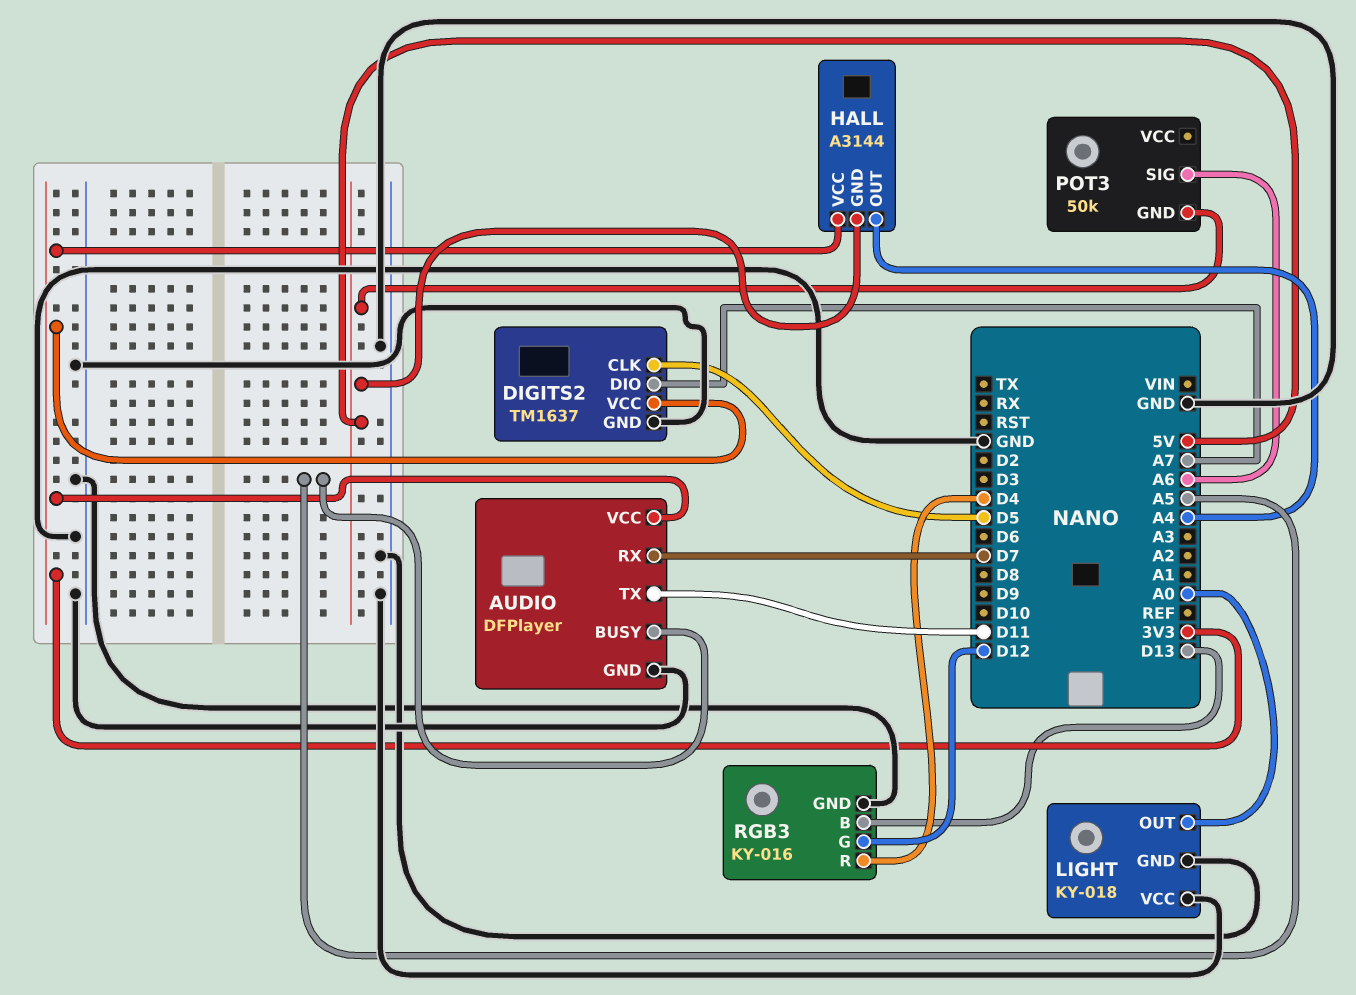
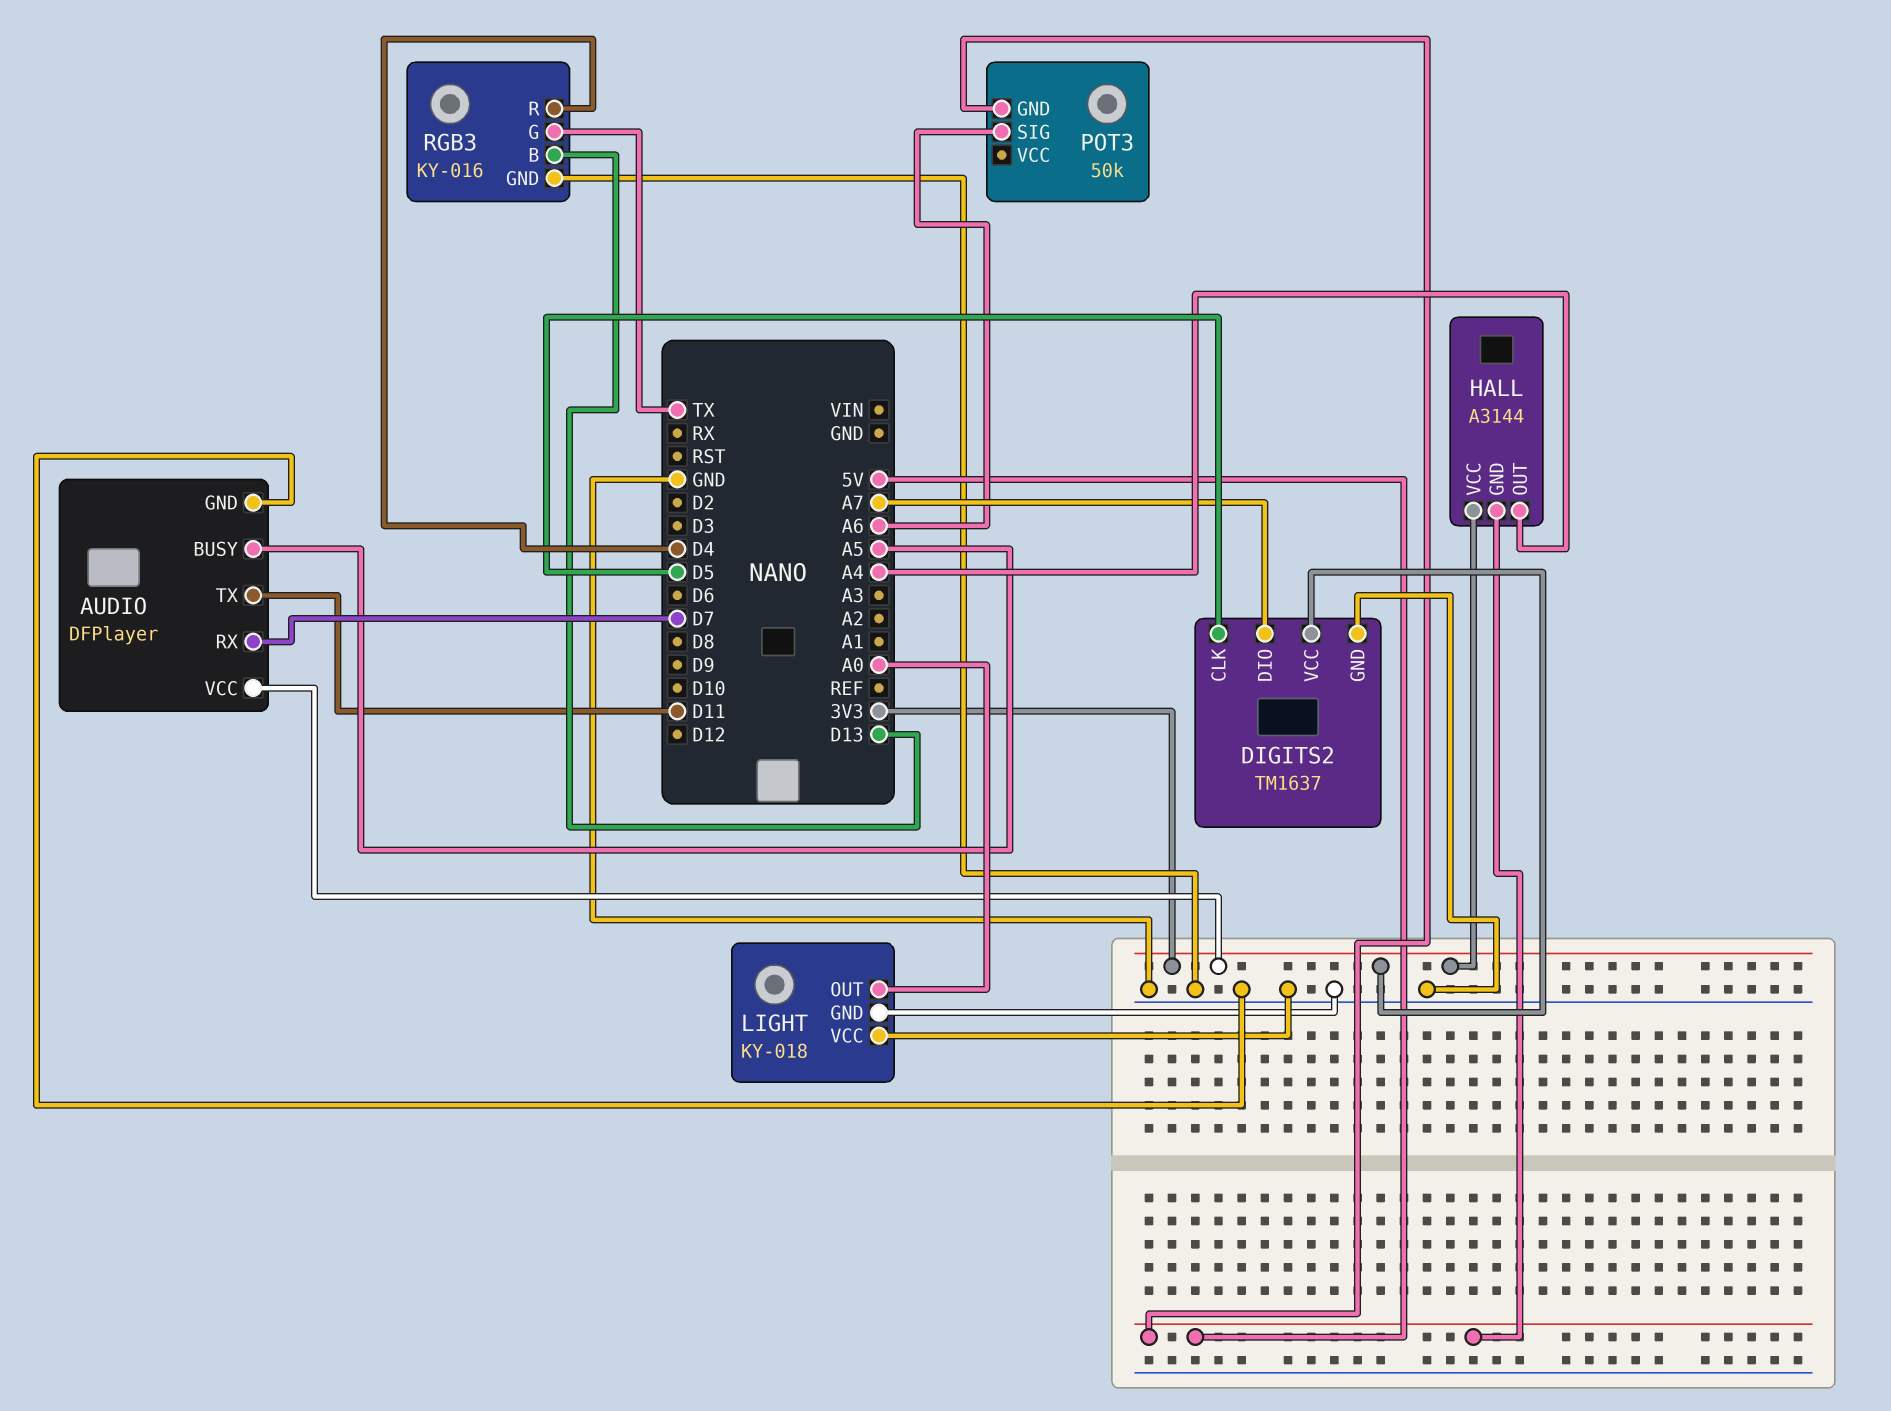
RGB3 pin G: D12 -> TX

